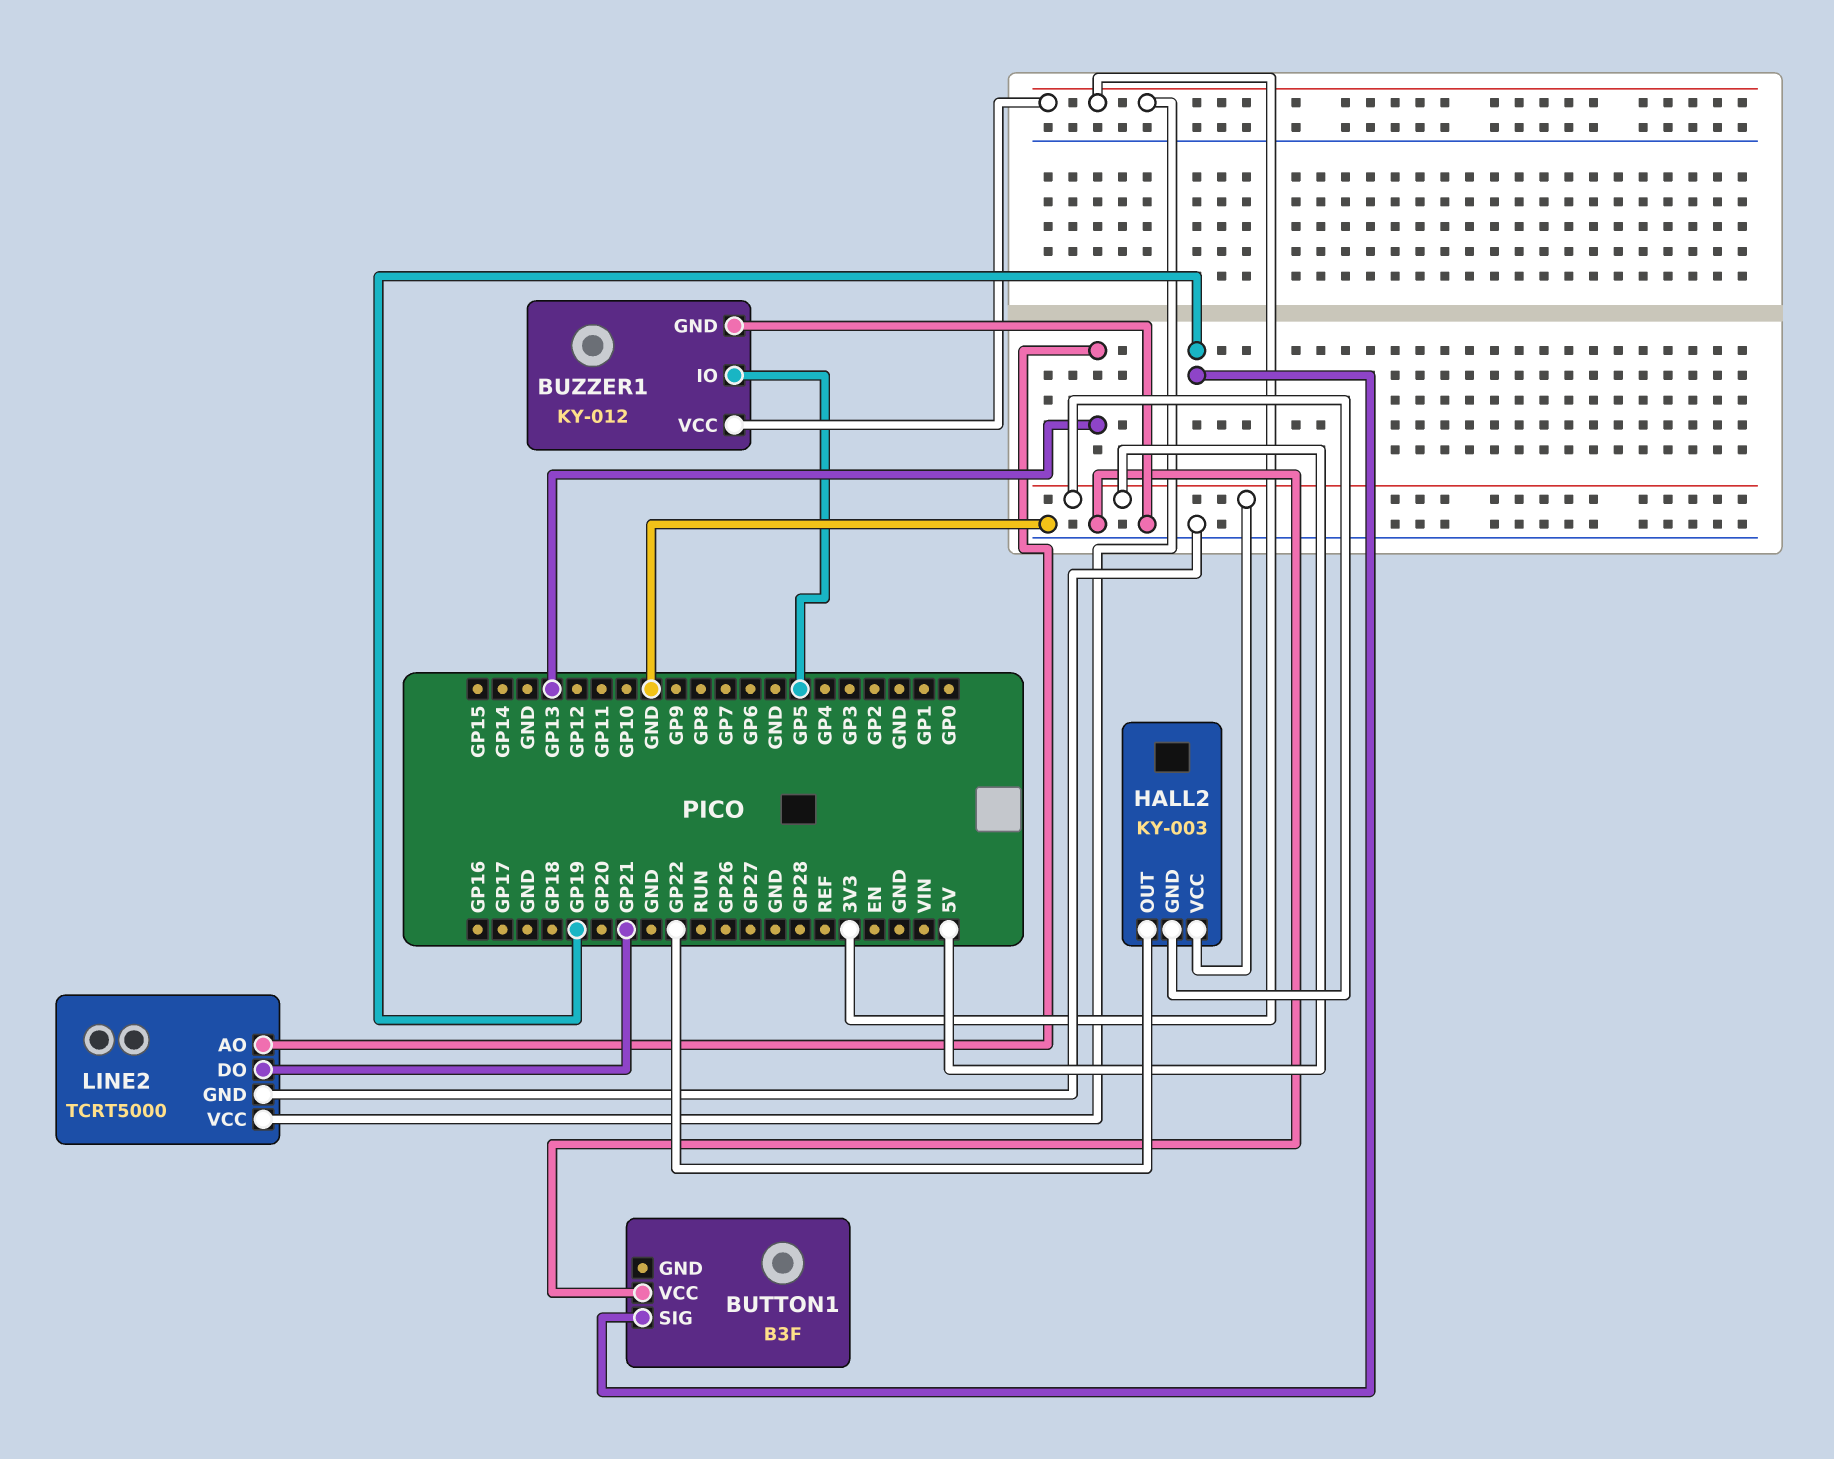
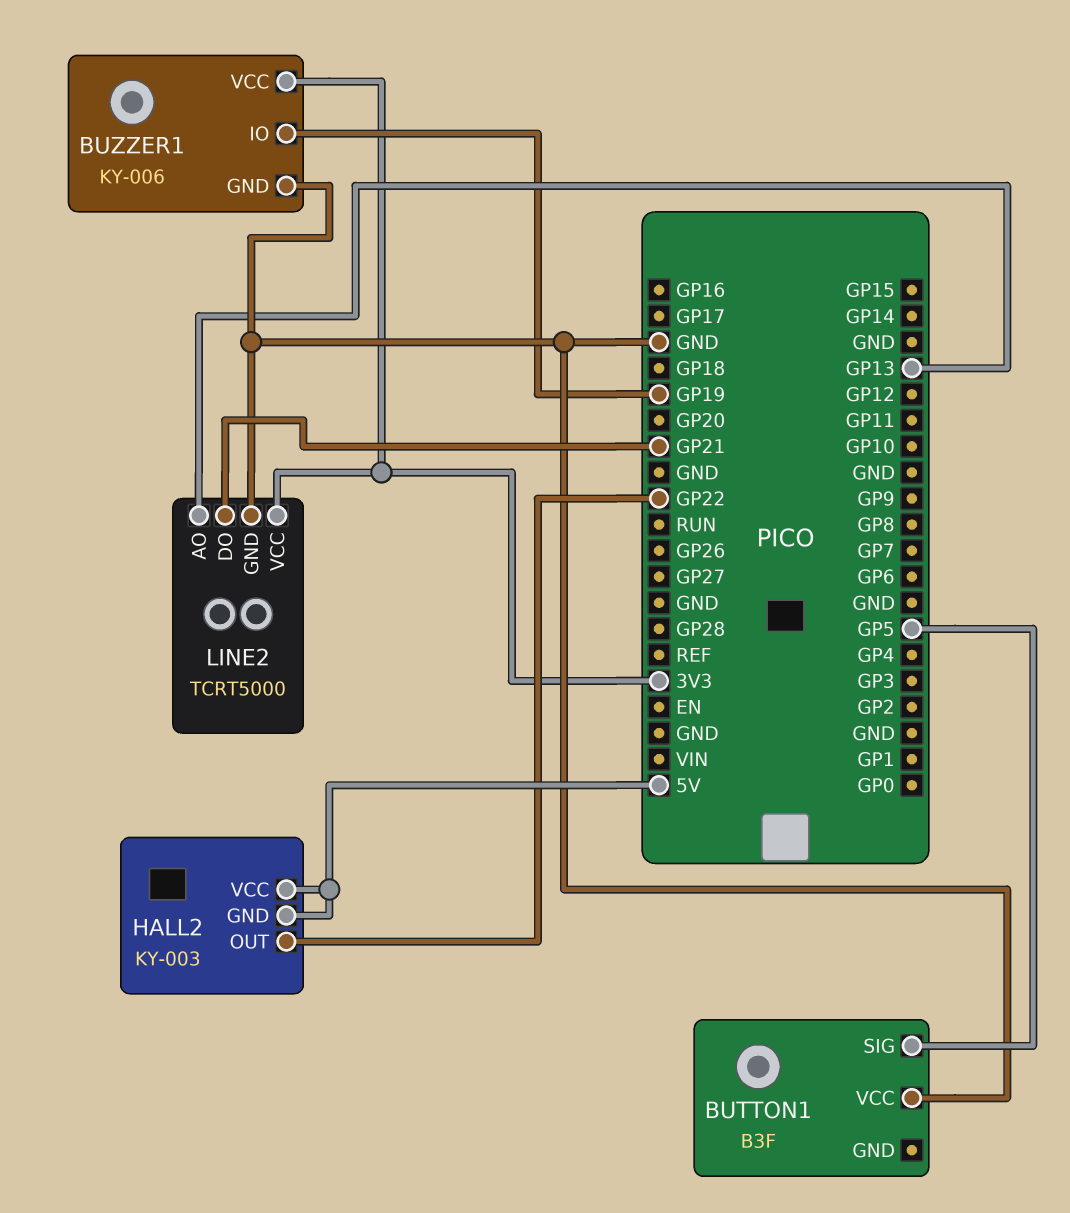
BUTTON1 pin SIG: GP19 -> GP5
BUZZER1: KY-012 -> KY-006
BUZZER1 pin IO: GP5 -> GP19

